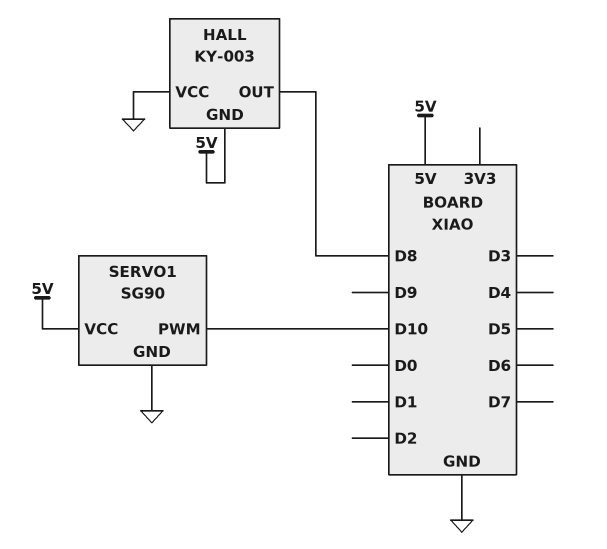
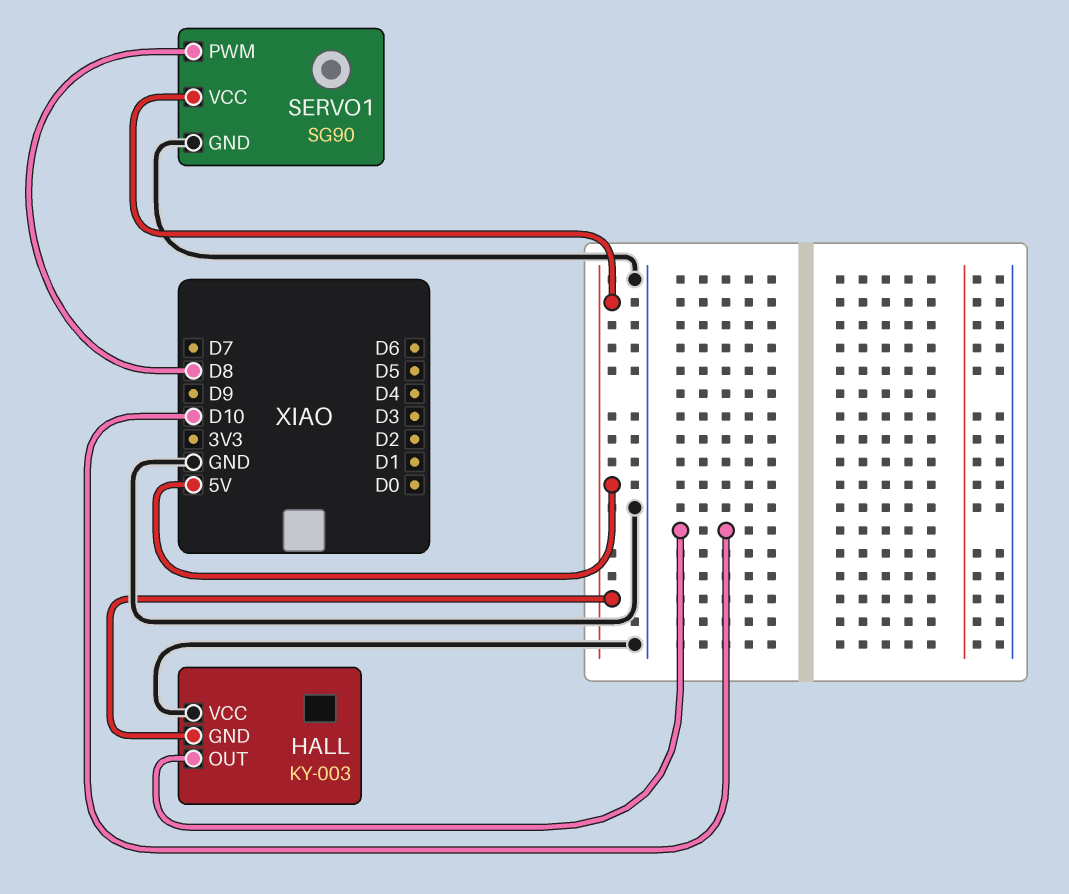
HALL pin OUT: D8 -> D10
SERVO1 pin PWM: D10 -> D8

